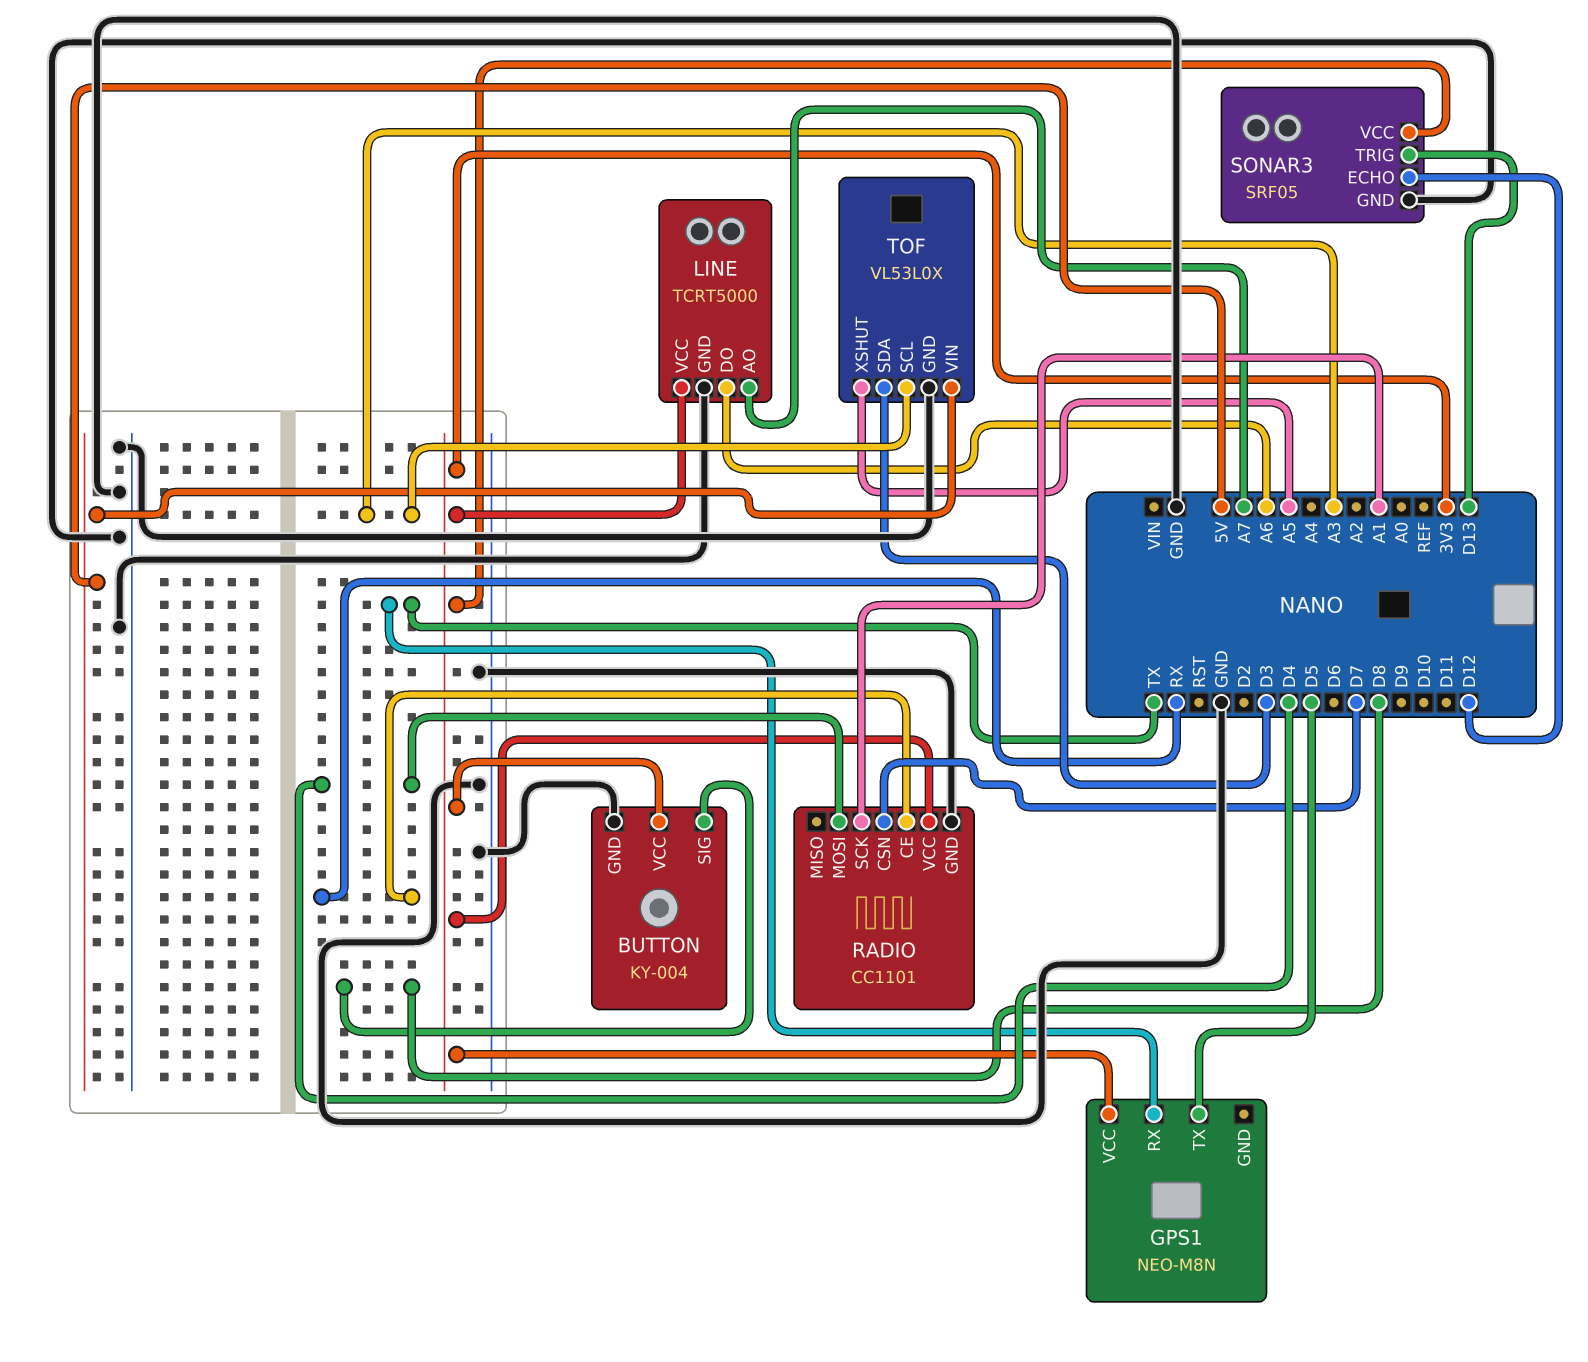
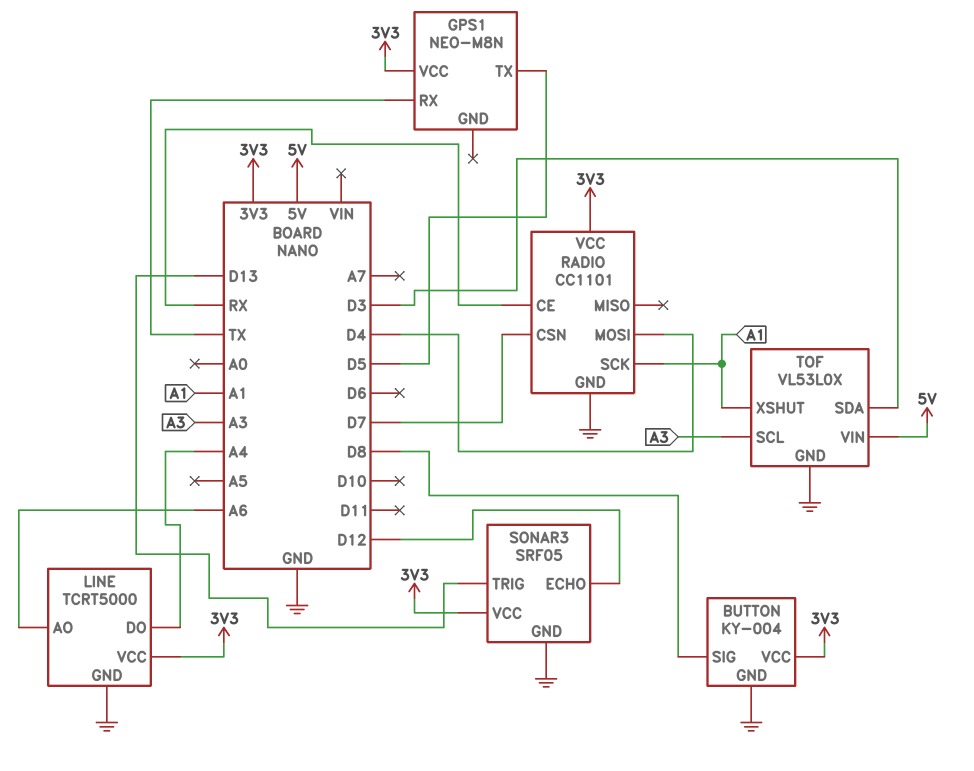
LINE pin AO: A7 -> A6
LINE pin DO: A6 -> A4
TOF pin XSHUT: A5 -> A1

